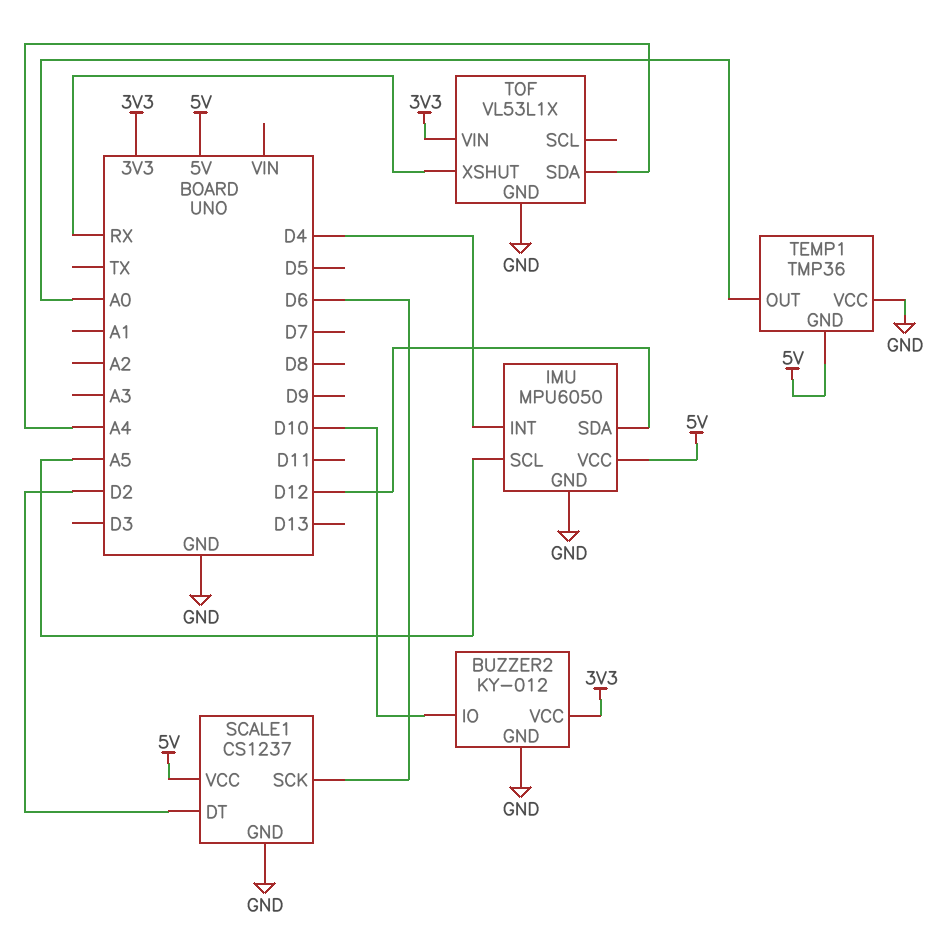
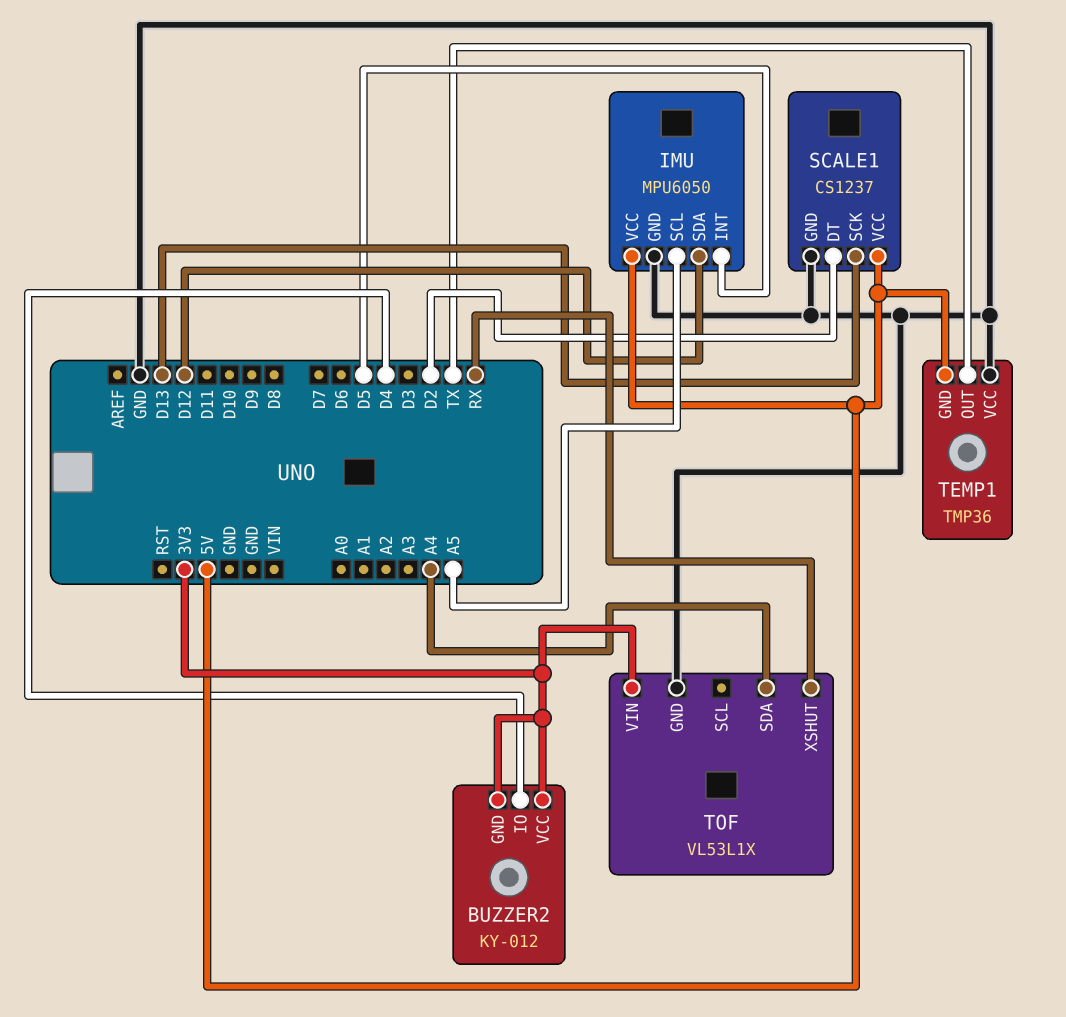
BUZZER2 pin GND: GND -> 3V3
BUZZER2 pin IO: D10 -> D4
IMU pin INT: D4 -> D5
SCALE1 pin SCK: D6 -> D13
TEMP1 pin OUT: A0 -> TX

